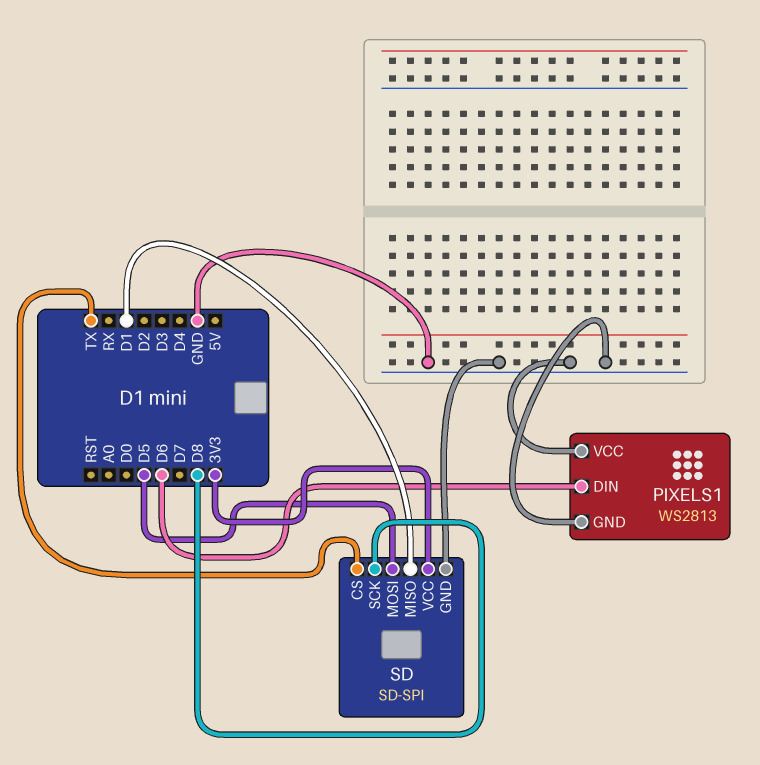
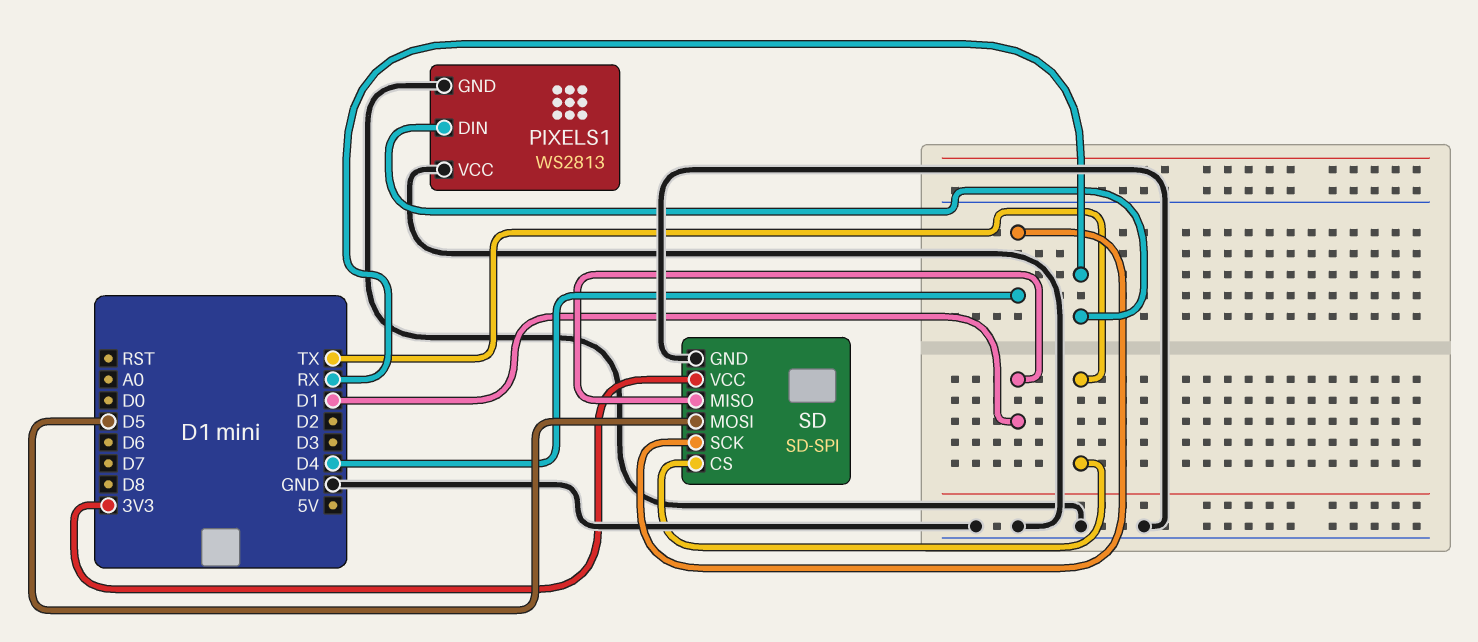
PIXELS1 pin DIN: D6 -> RX
SD pin SCK: D8 -> D4

